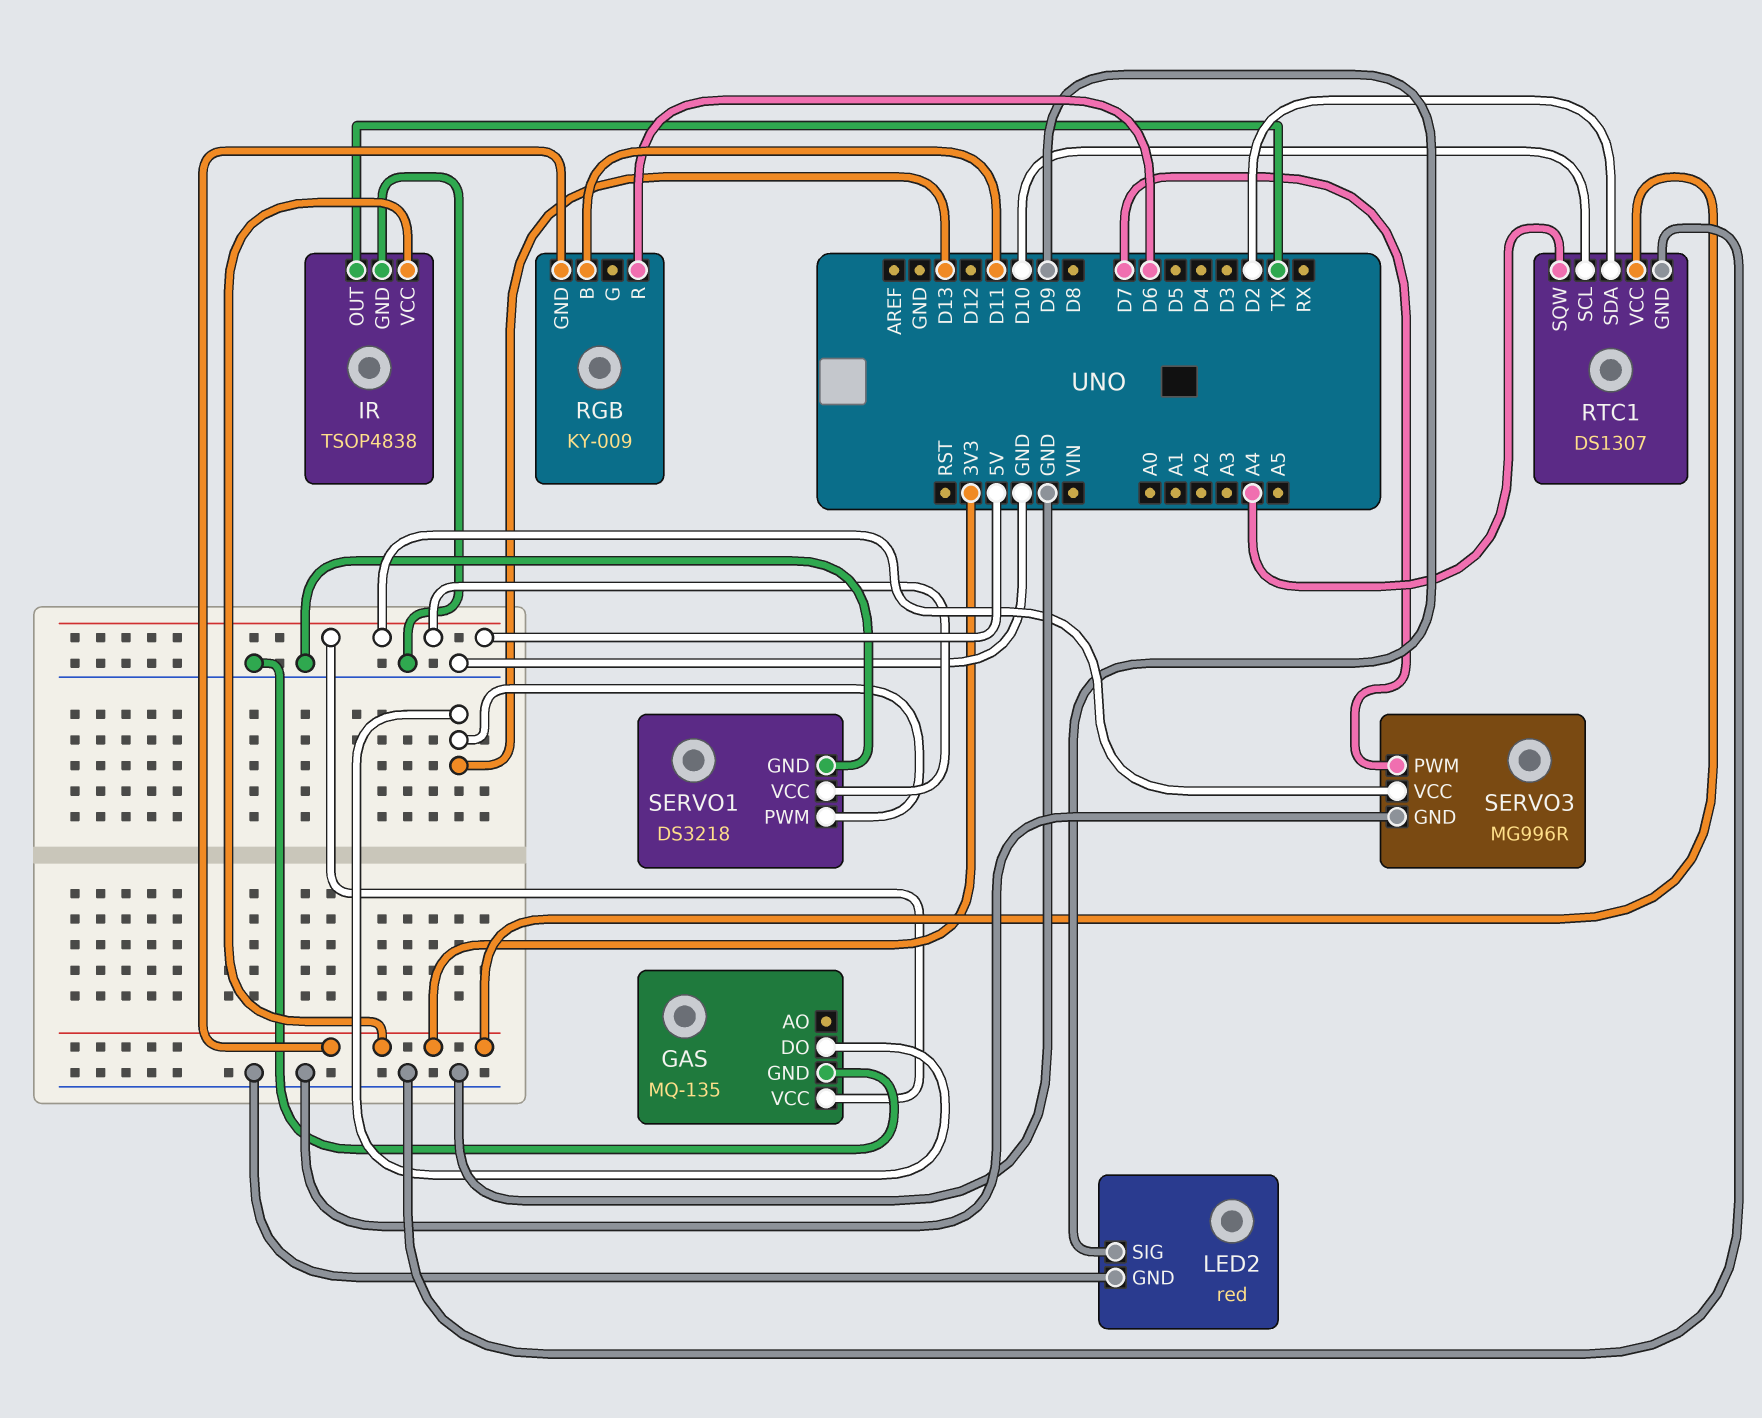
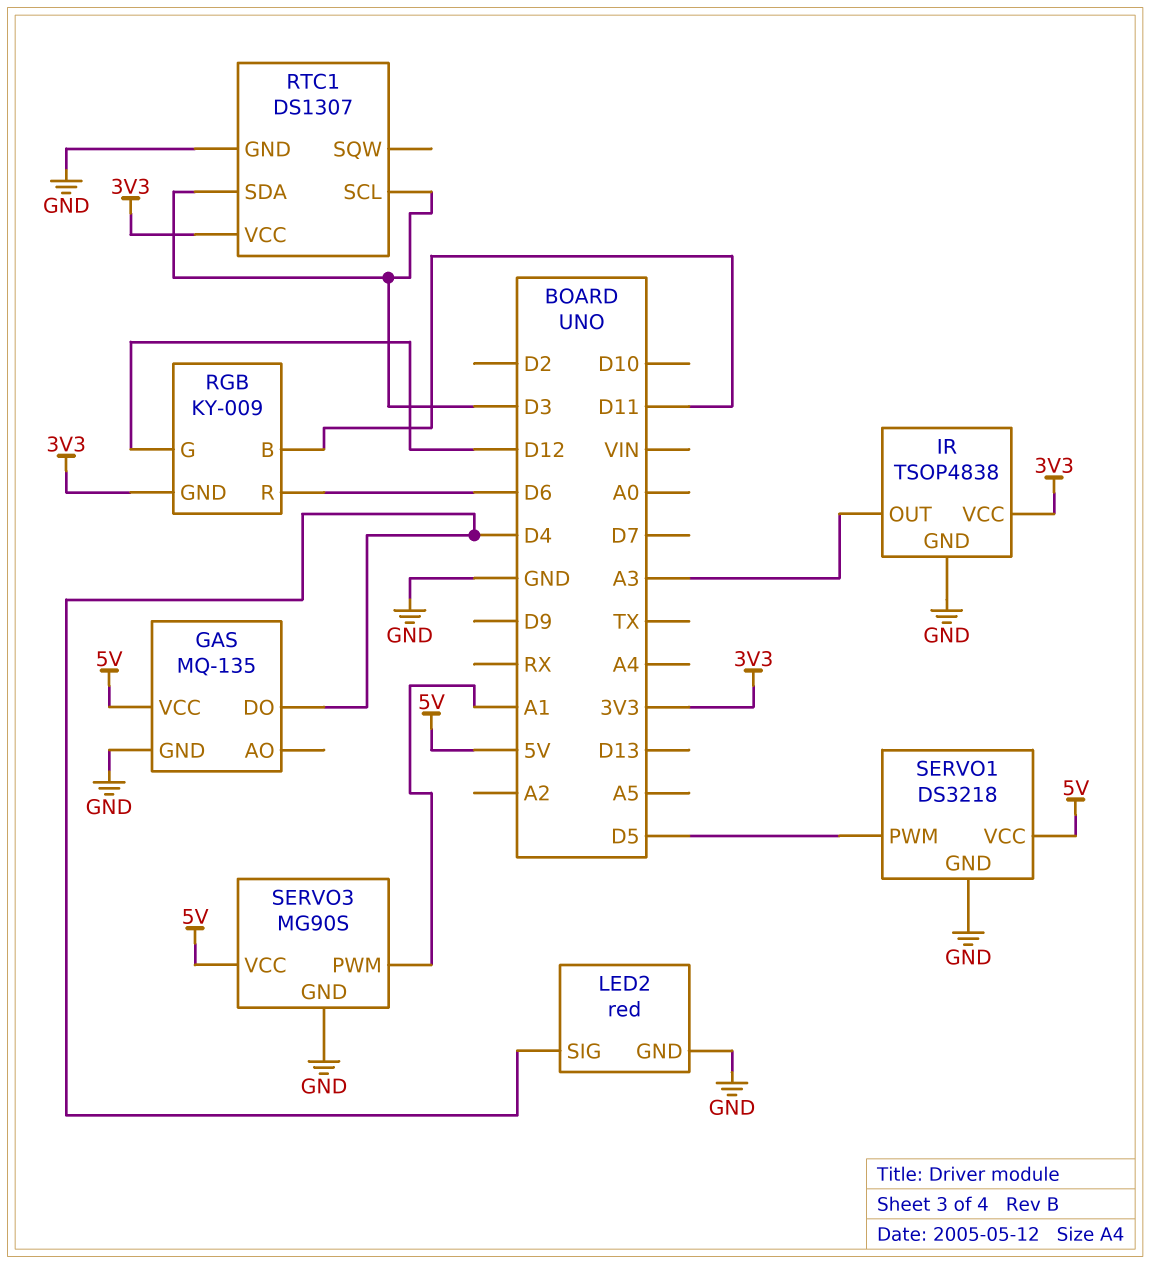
GAS pin DO: D13 -> D4
IR pin OUT: TX -> A3
LED2 pin SIG: D9 -> D4
RGB pin G: none -> D12
RTC1 pin SCL: D10 -> D3
RTC1 pin SDA: D2 -> D3
RTC1 pin SQW: A4 -> none
SERVO1 pin PWM: D13 -> D5
SERVO3: MG996R -> MG90S
SERVO3 pin PWM: D7 -> A1

